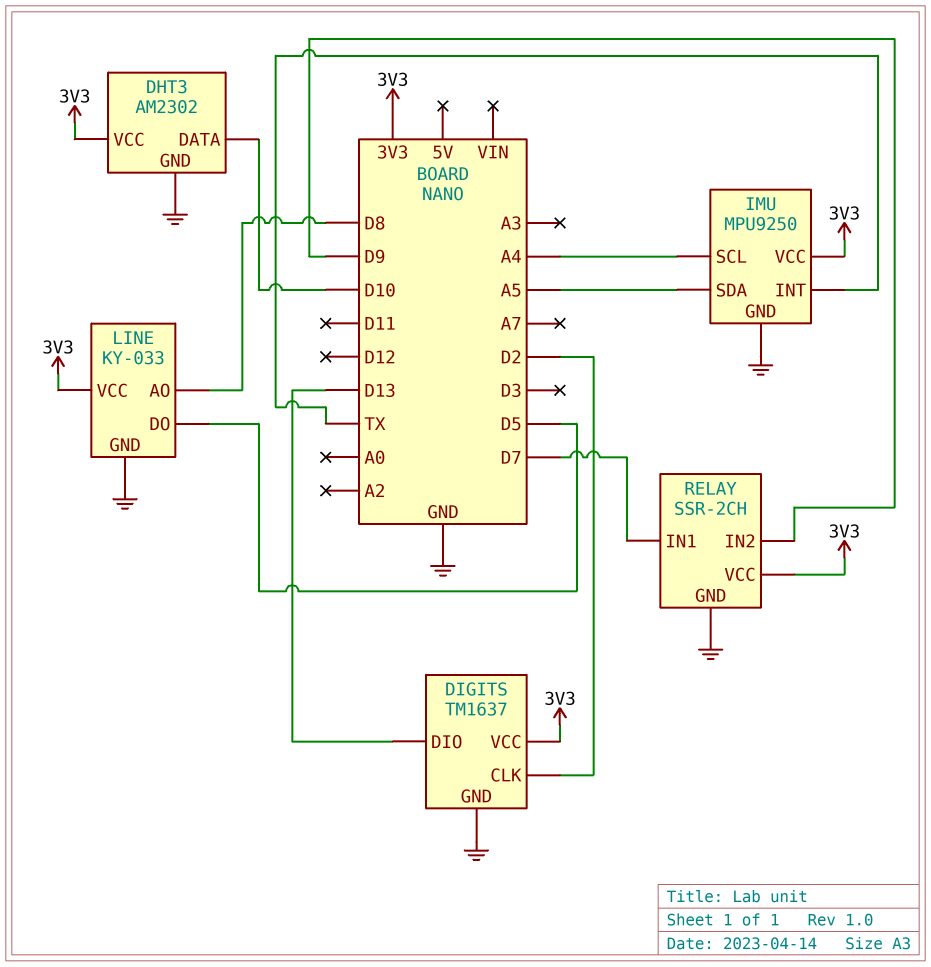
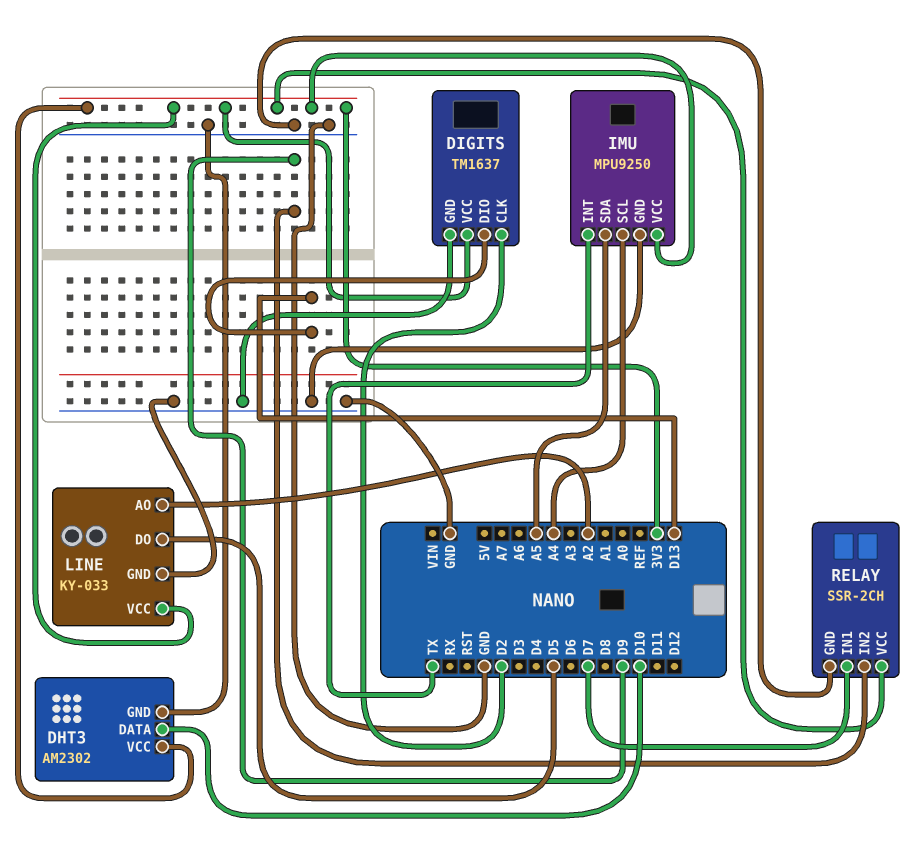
LINE pin AO: D8 -> A2

